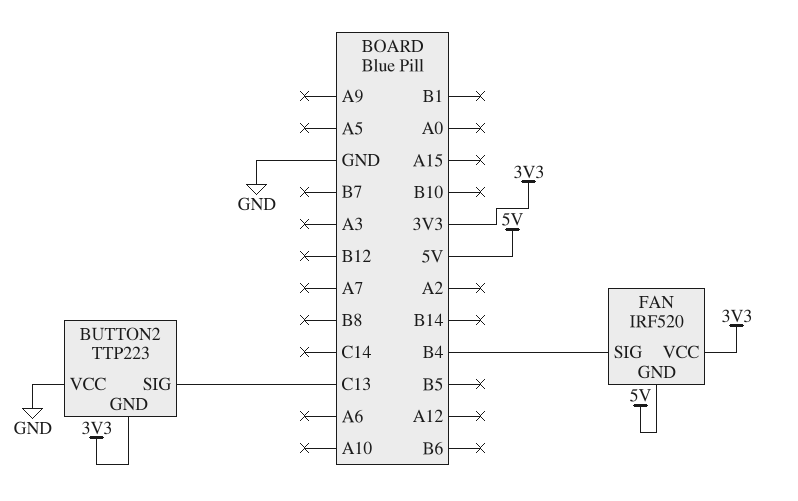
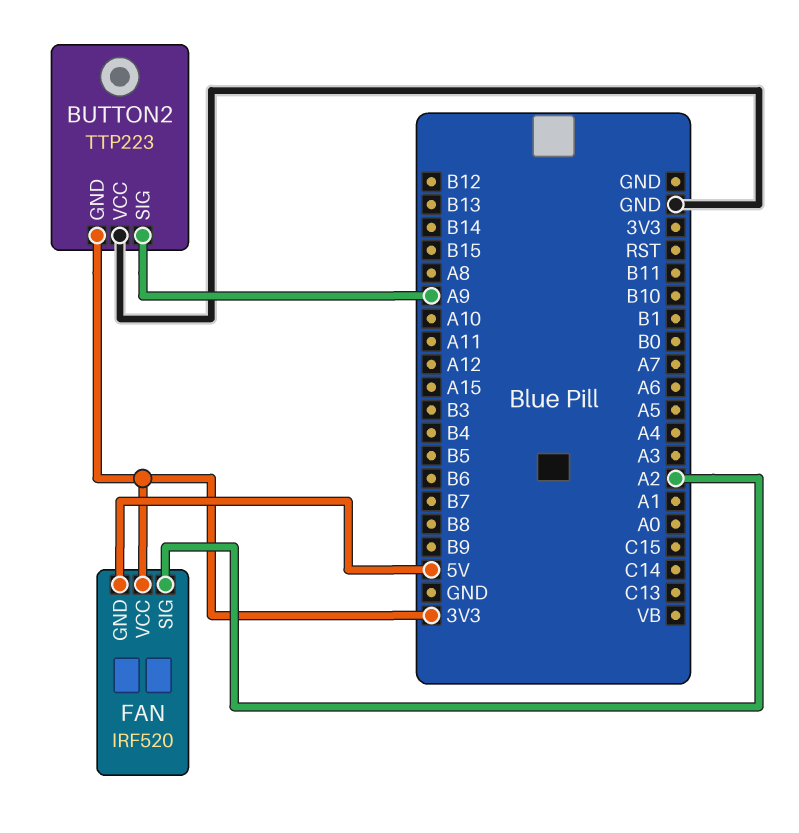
BUTTON2 pin SIG: C13 -> A9
FAN pin SIG: B4 -> A2

